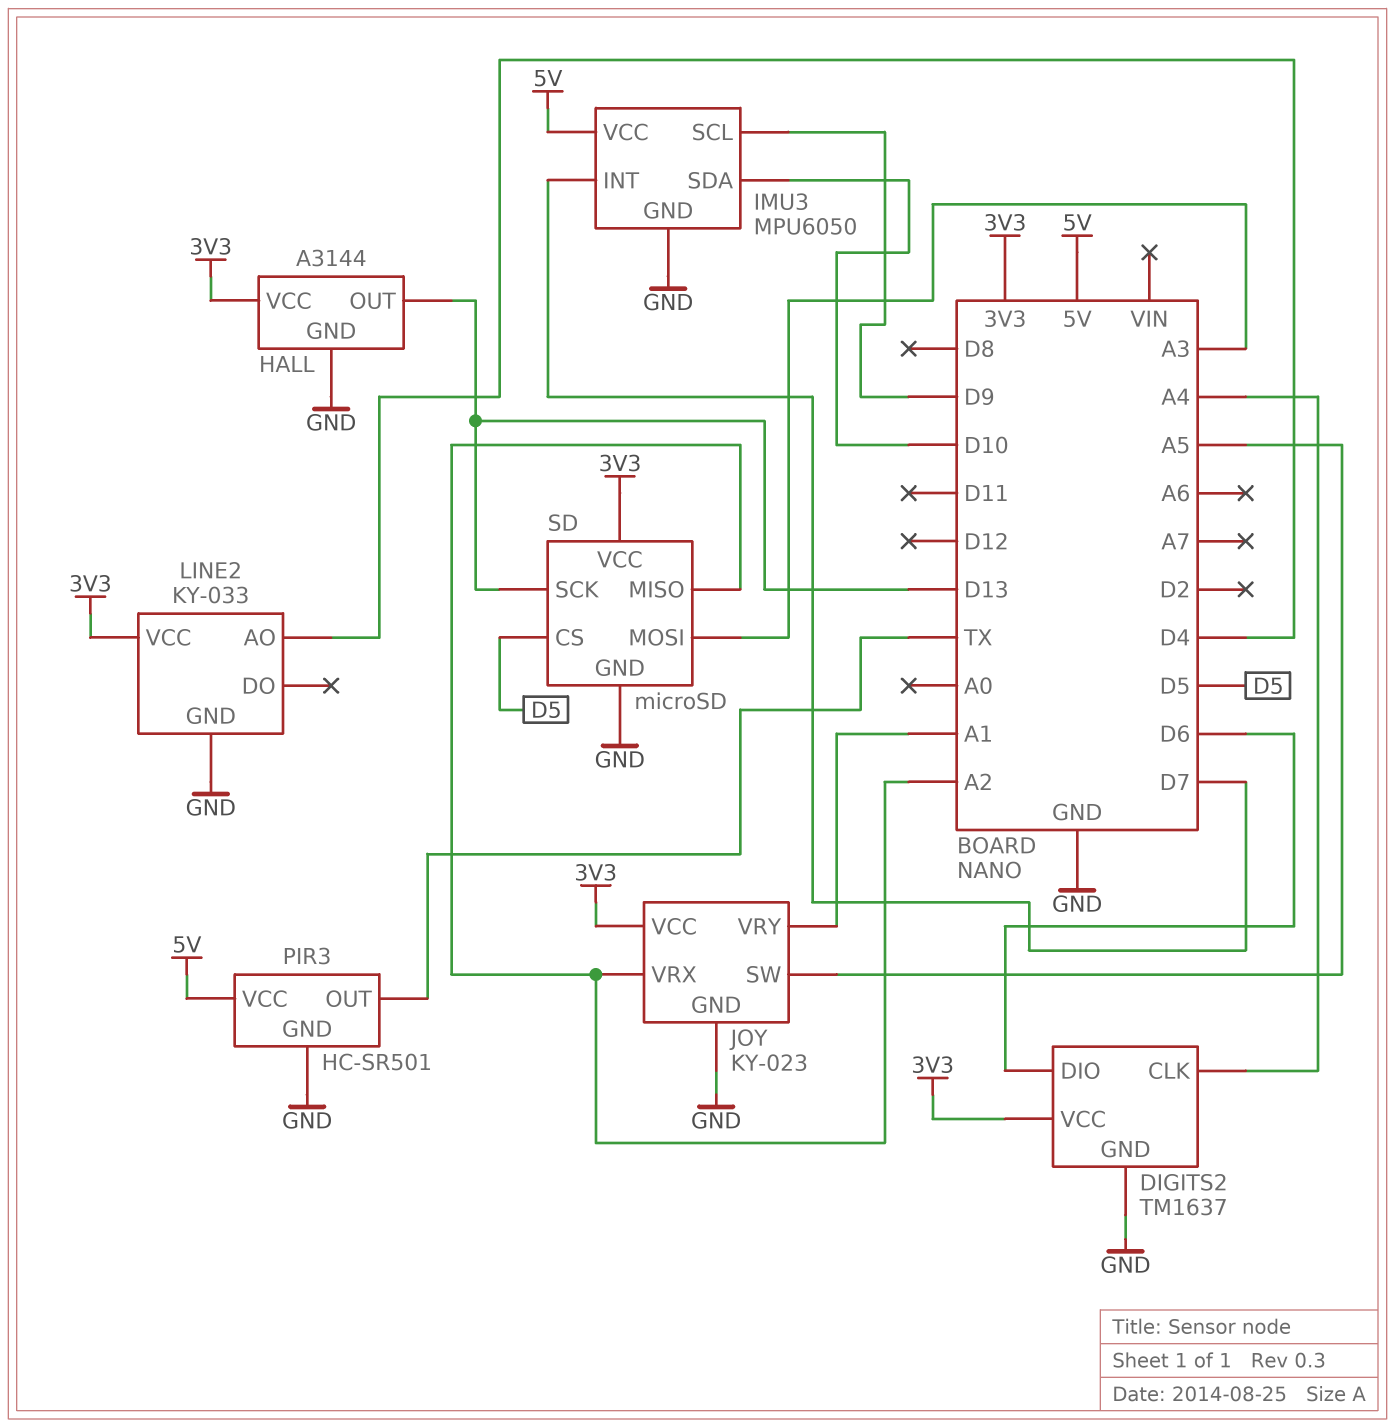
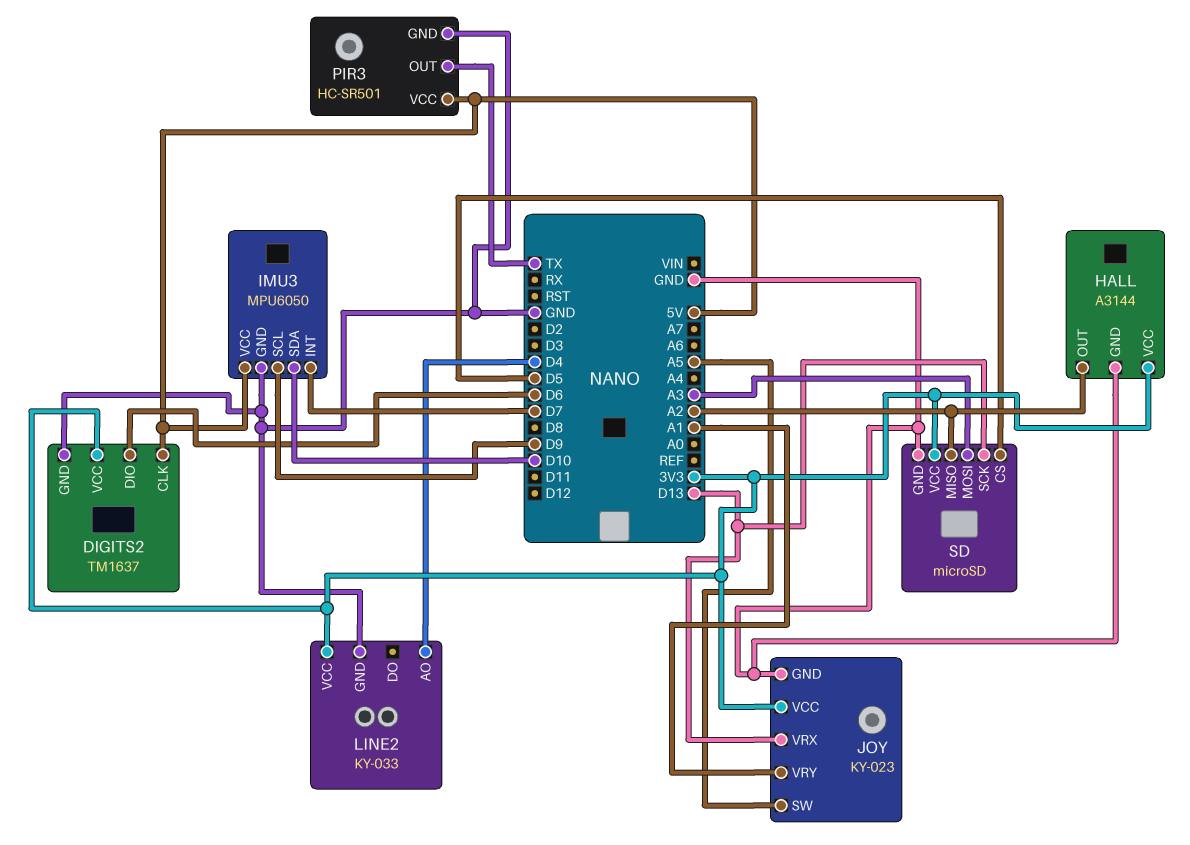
DIGITS2 pin CLK: A4 -> 5V
HALL pin OUT: D13 -> A2
JOY pin VRX: A2 -> D13

